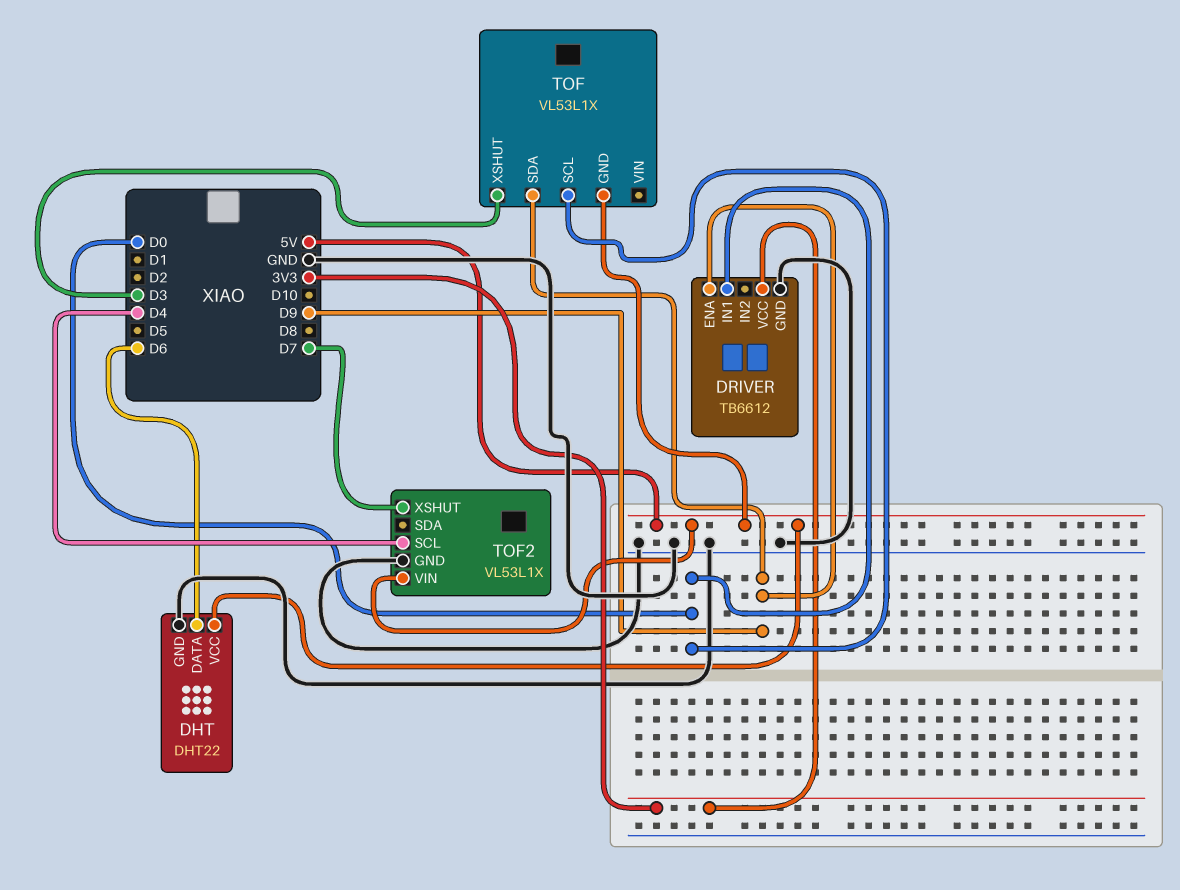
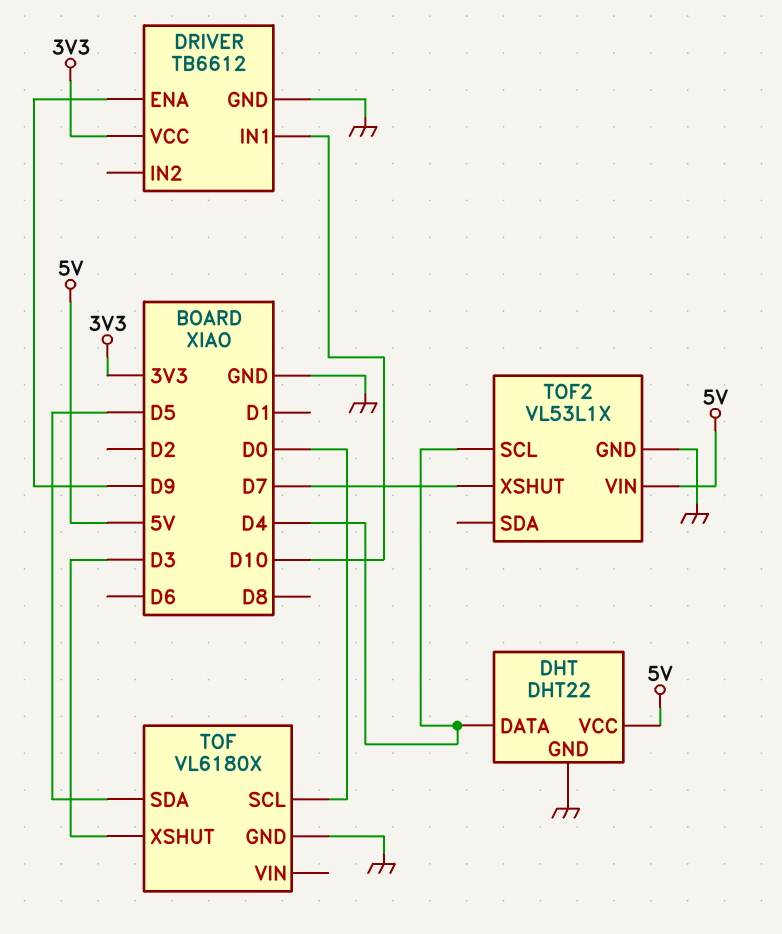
DHT pin DATA: D6 -> D4
DRIVER pin IN1: D0 -> D10
TOF: VL53L1X -> VL6180X
TOF pin GND: 5V -> GND
TOF pin SDA: D9 -> D5

